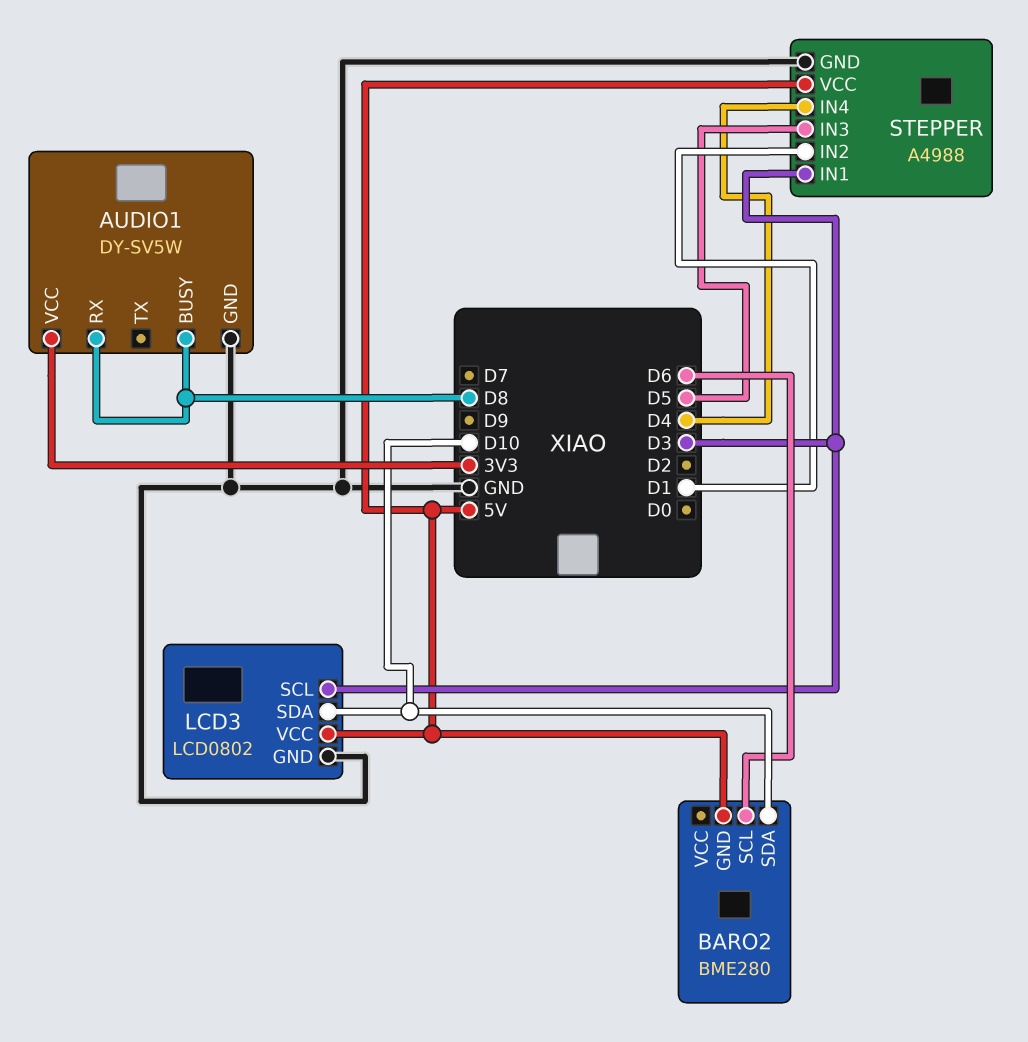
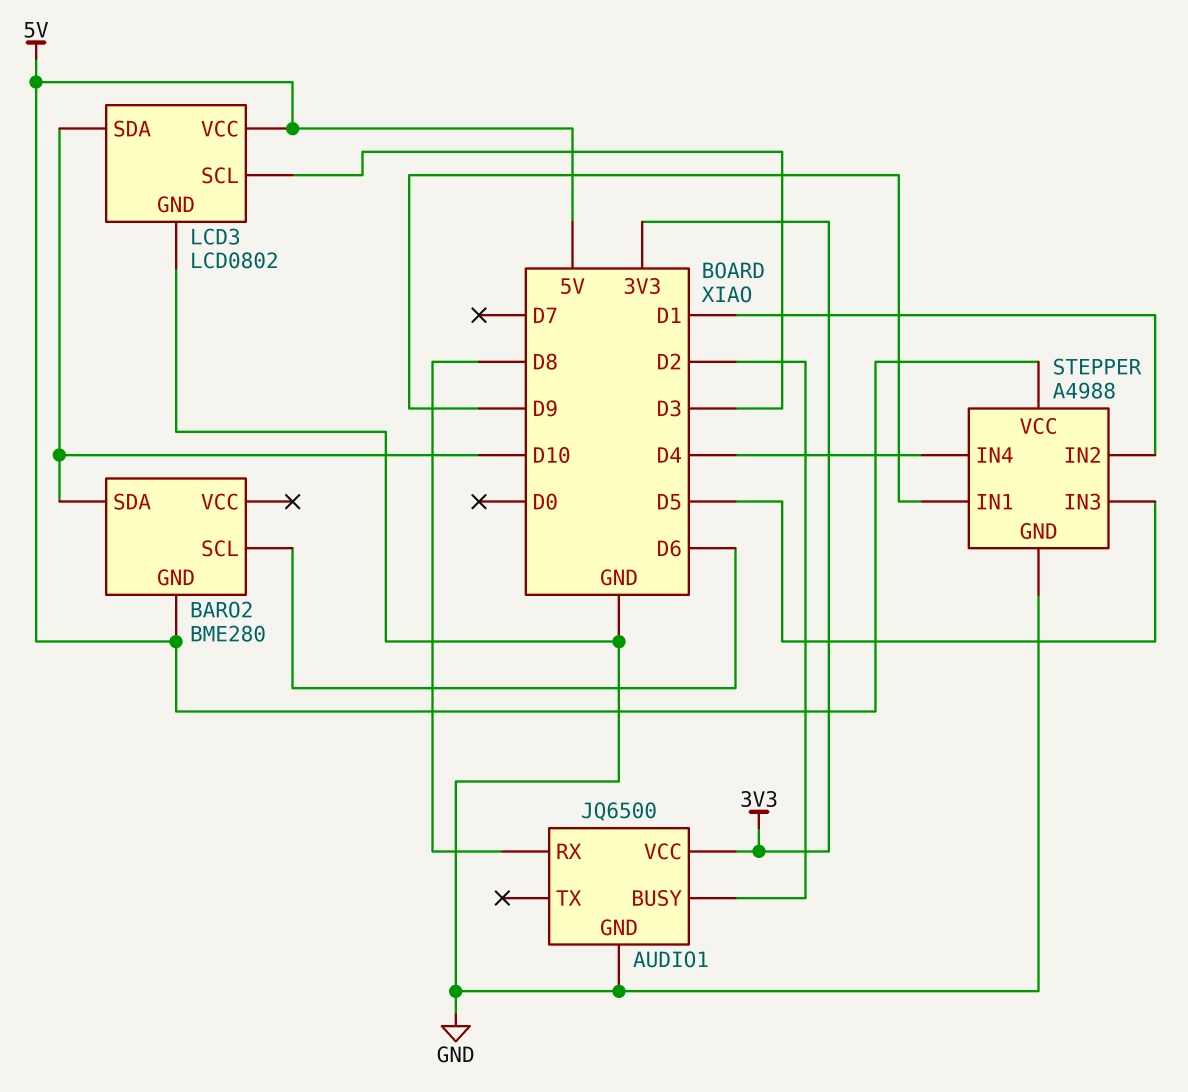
AUDIO1: DY-SV5W -> JQ6500
AUDIO1 pin BUSY: D8 -> D2
STEPPER pin IN1: D3 -> D9

